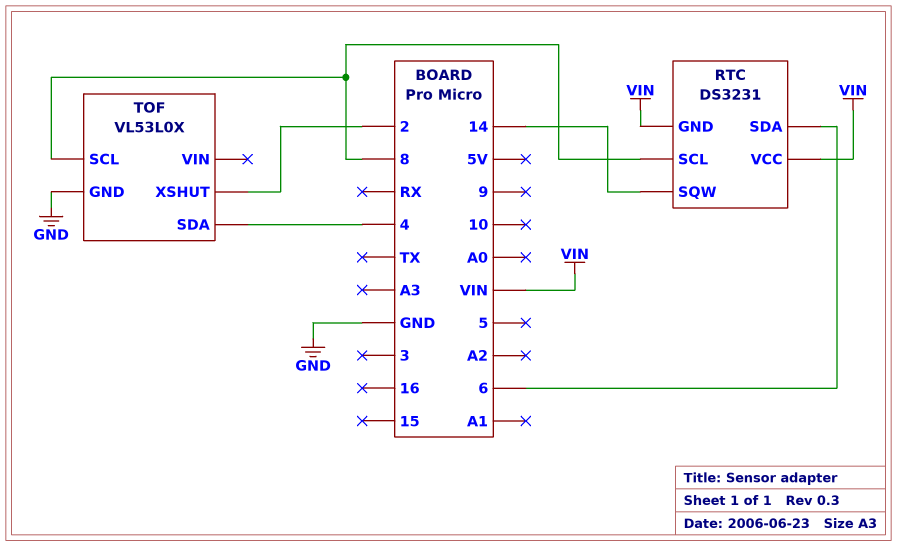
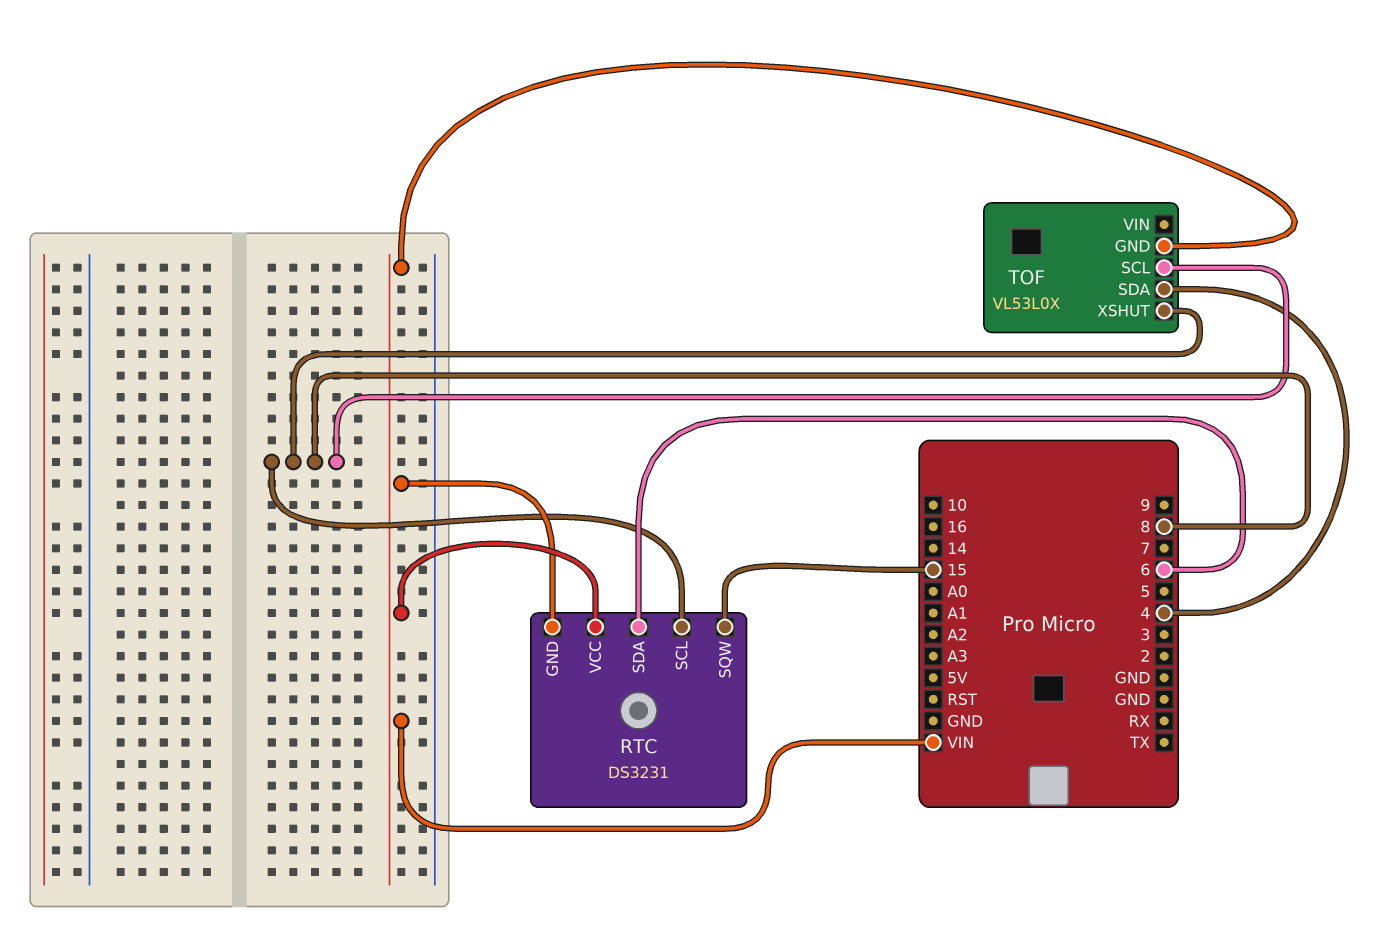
RTC pin SQW: 14 -> 15
TOF pin GND: GND -> VIN
TOF pin XSHUT: 2 -> 8

